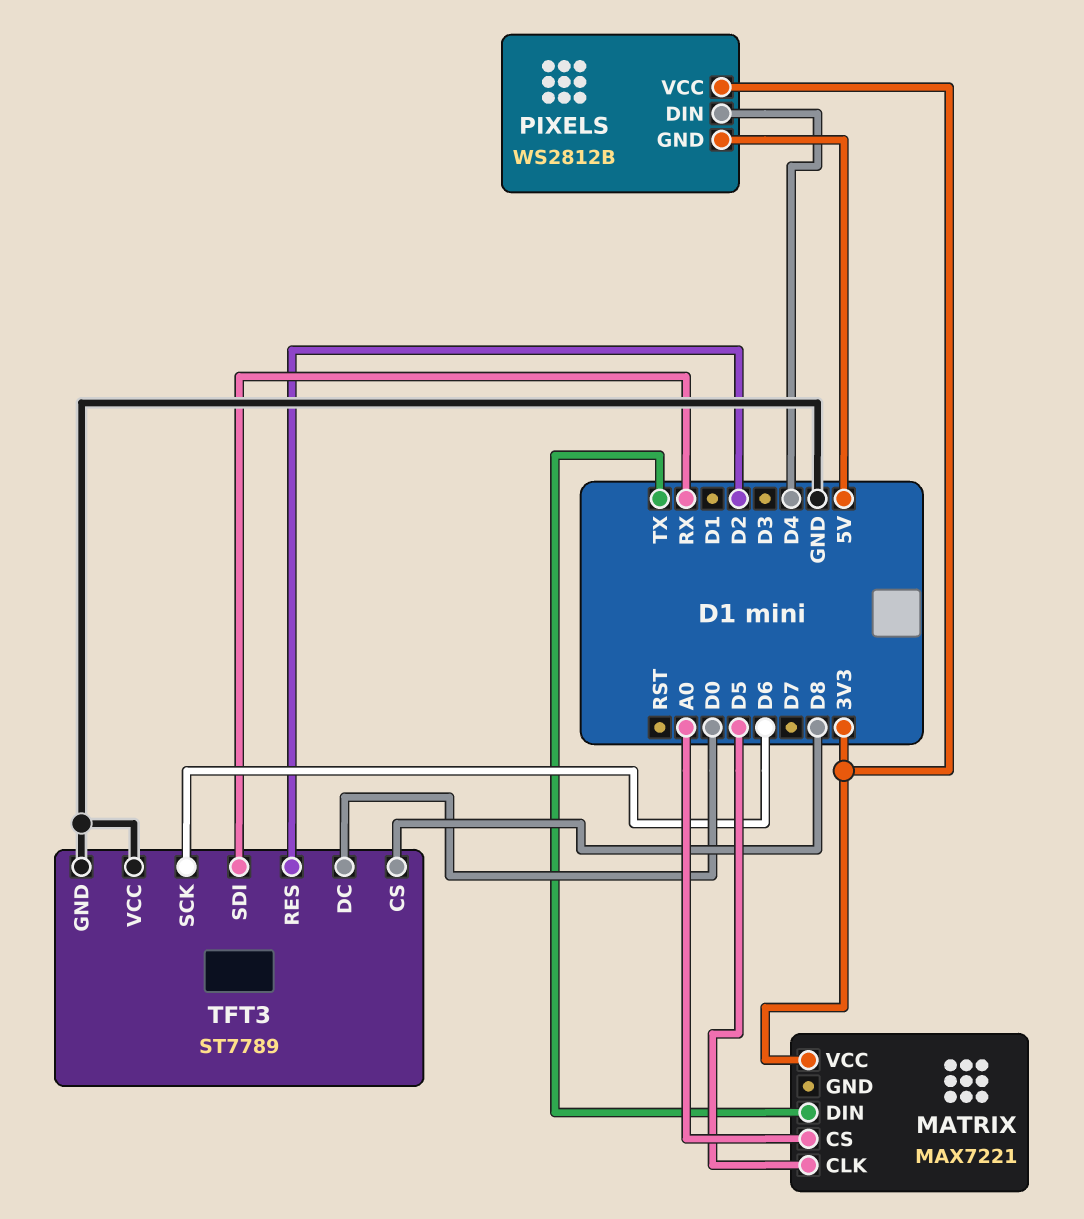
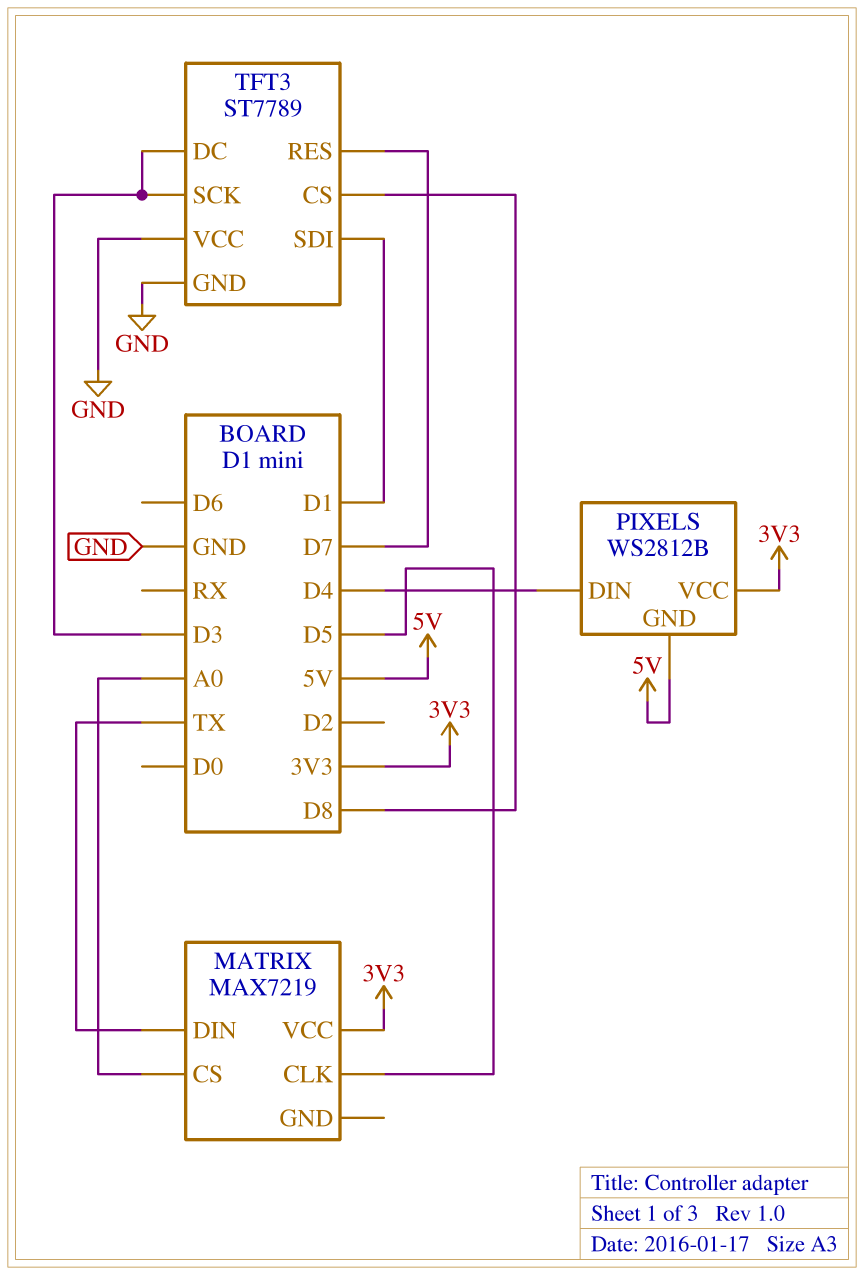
MATRIX: MAX7221 -> MAX7219
TFT3 pin DC: D0 -> D3
TFT3 pin RES: D2 -> D7
TFT3 pin SCK: D6 -> D3
TFT3 pin SDI: RX -> D1

